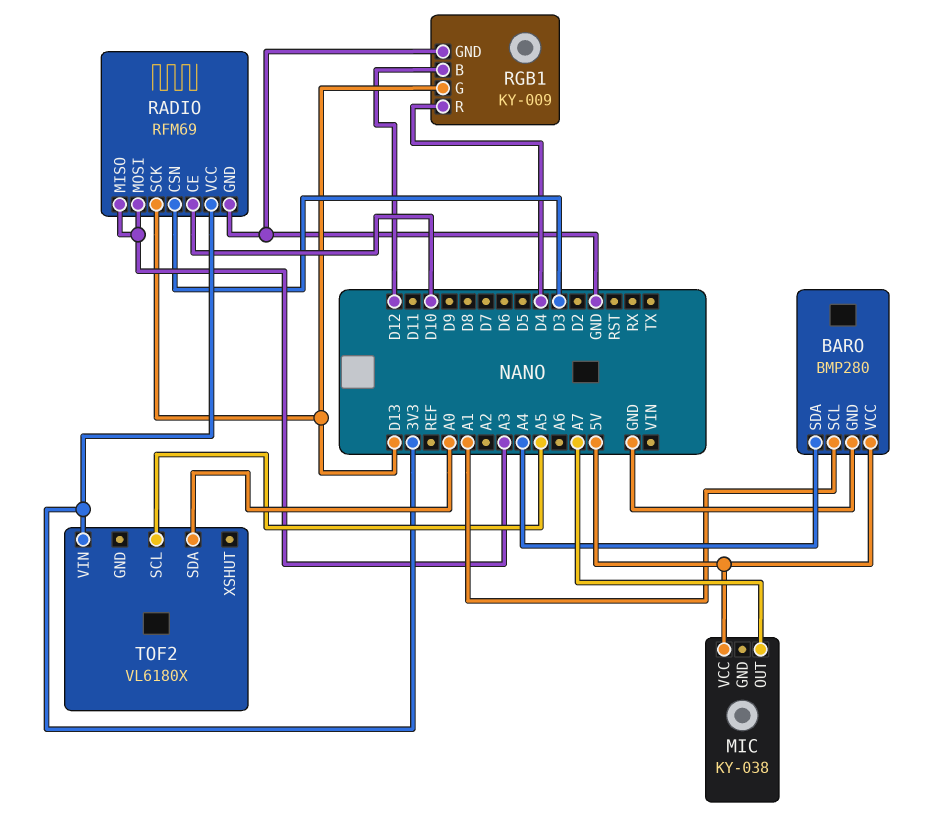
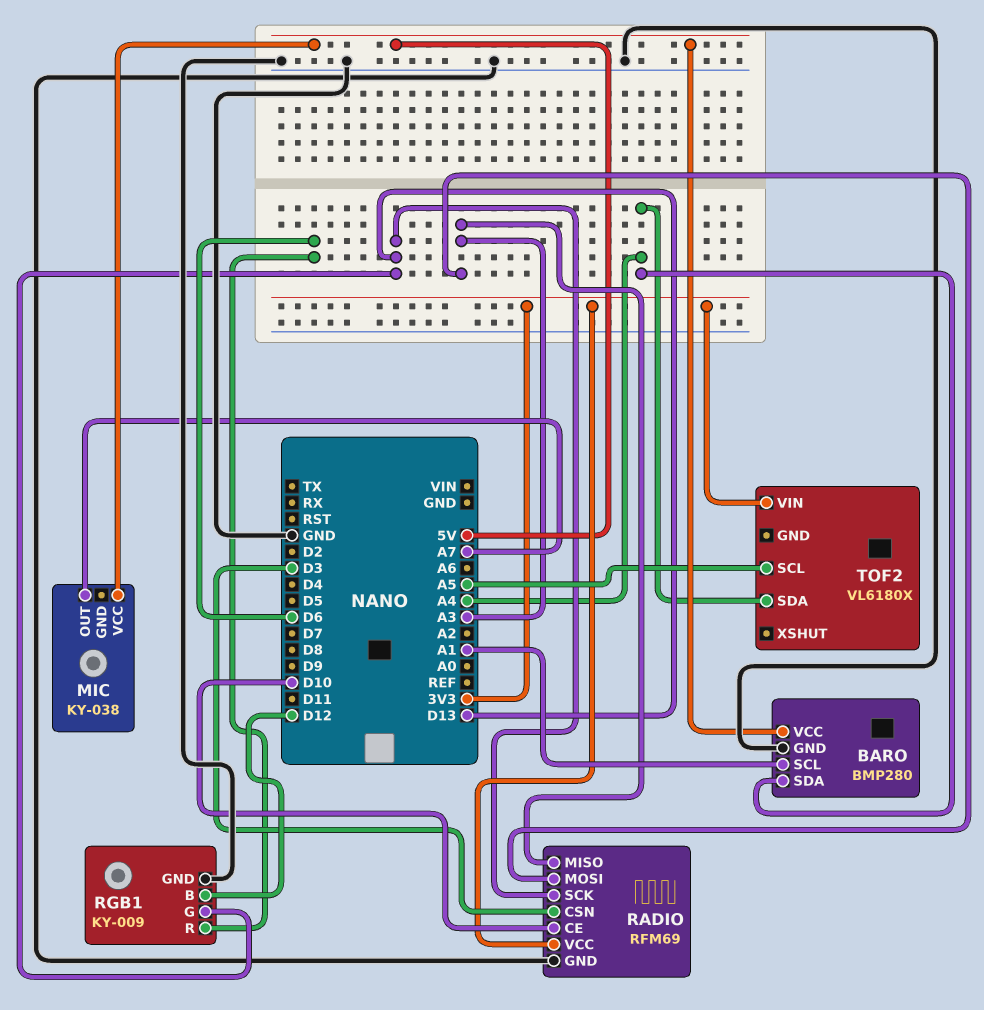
RGB1 pin R: D4 -> D6
TOF2 pin SDA: A0 -> A4

